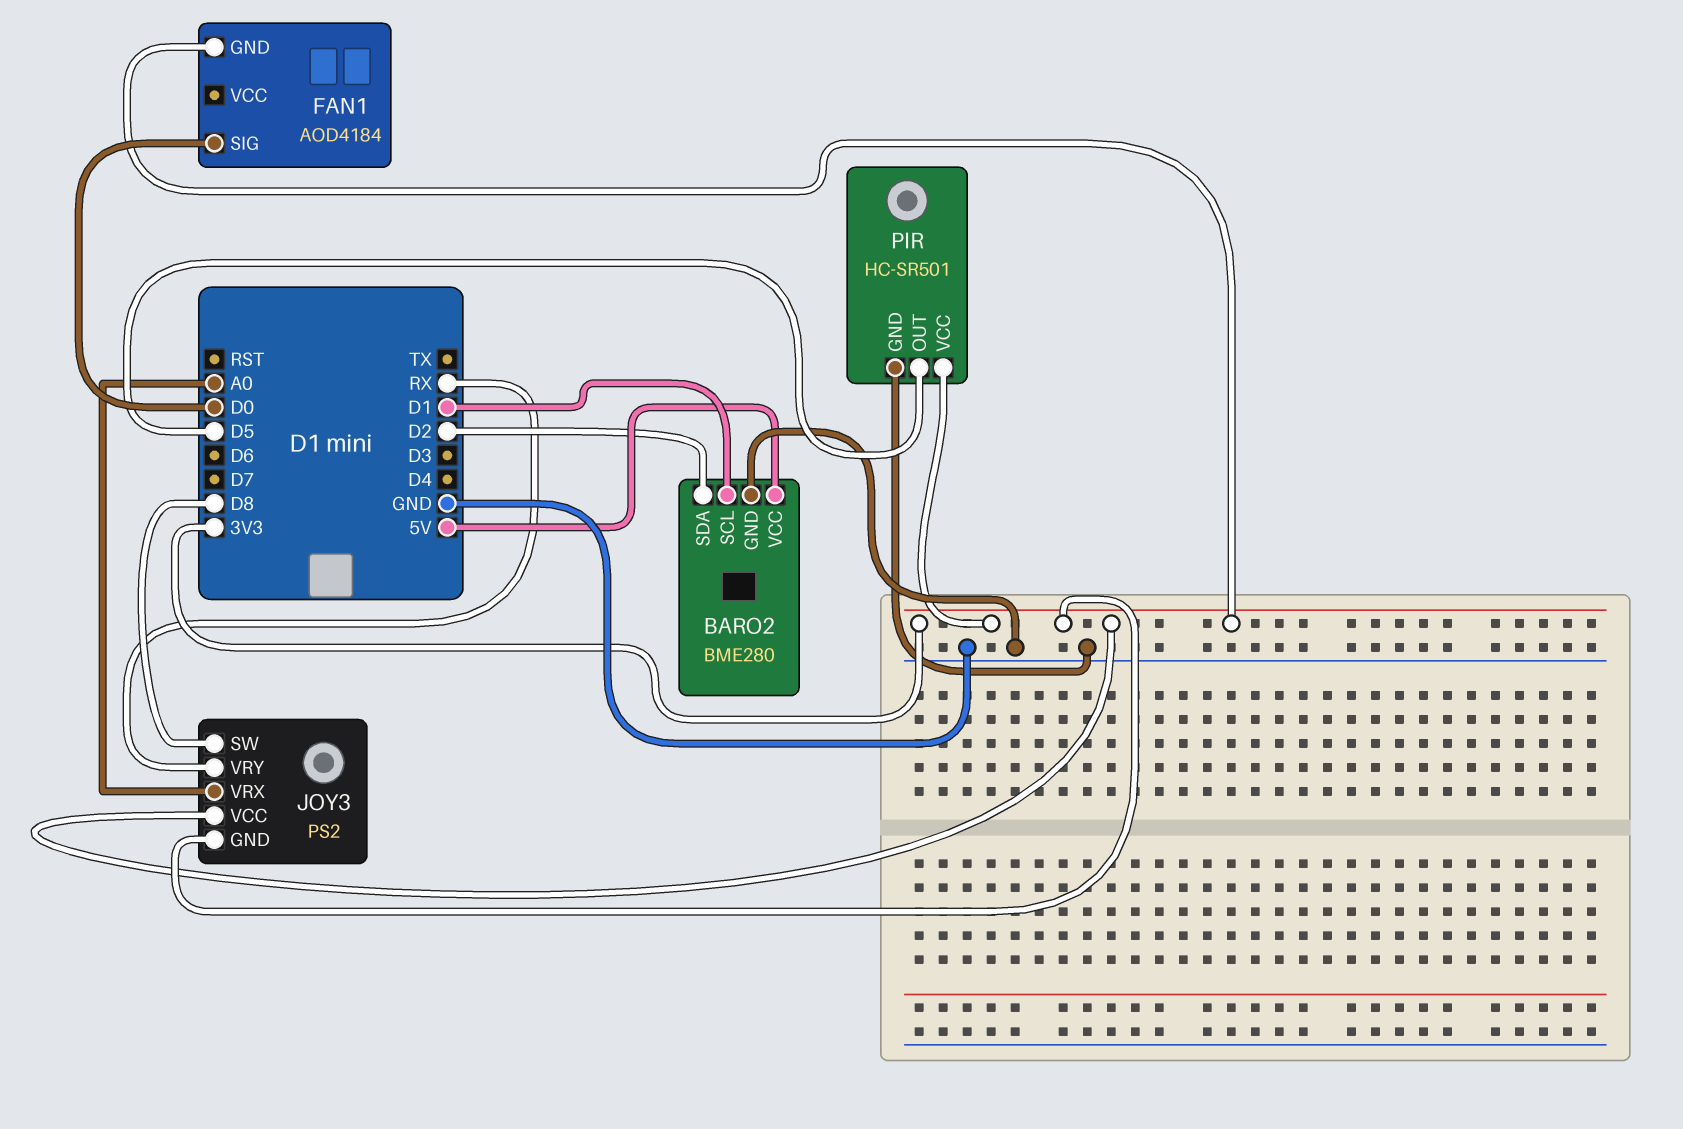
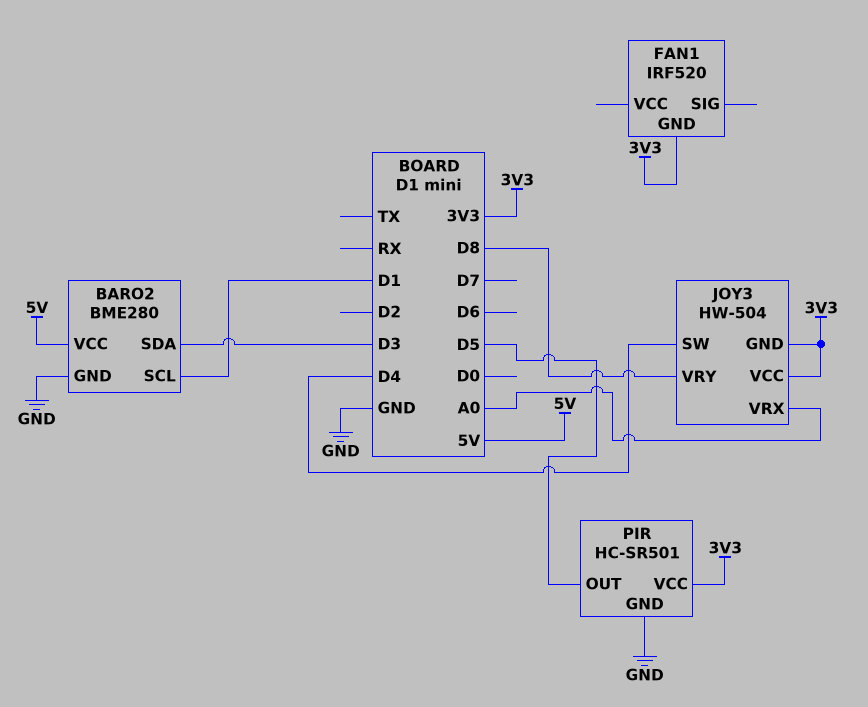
BARO2 pin SDA: D2 -> D3
FAN1: AOD4184 -> IRF520
FAN1 pin SIG: D0 -> none
JOY3: PS2 -> HW-504
JOY3 pin SW: D8 -> D4
JOY3 pin VRY: RX -> D8

